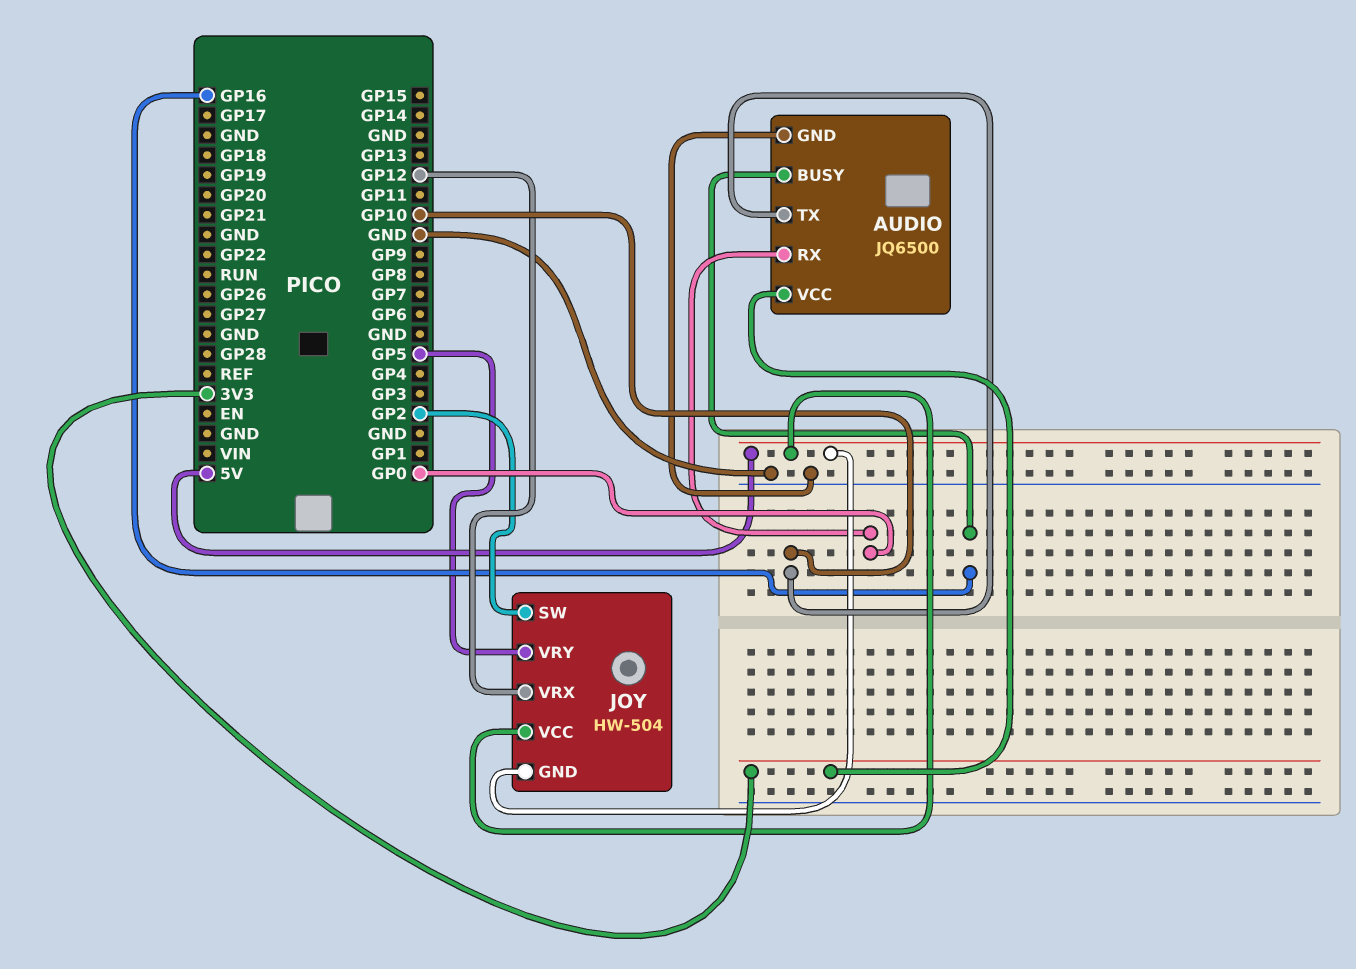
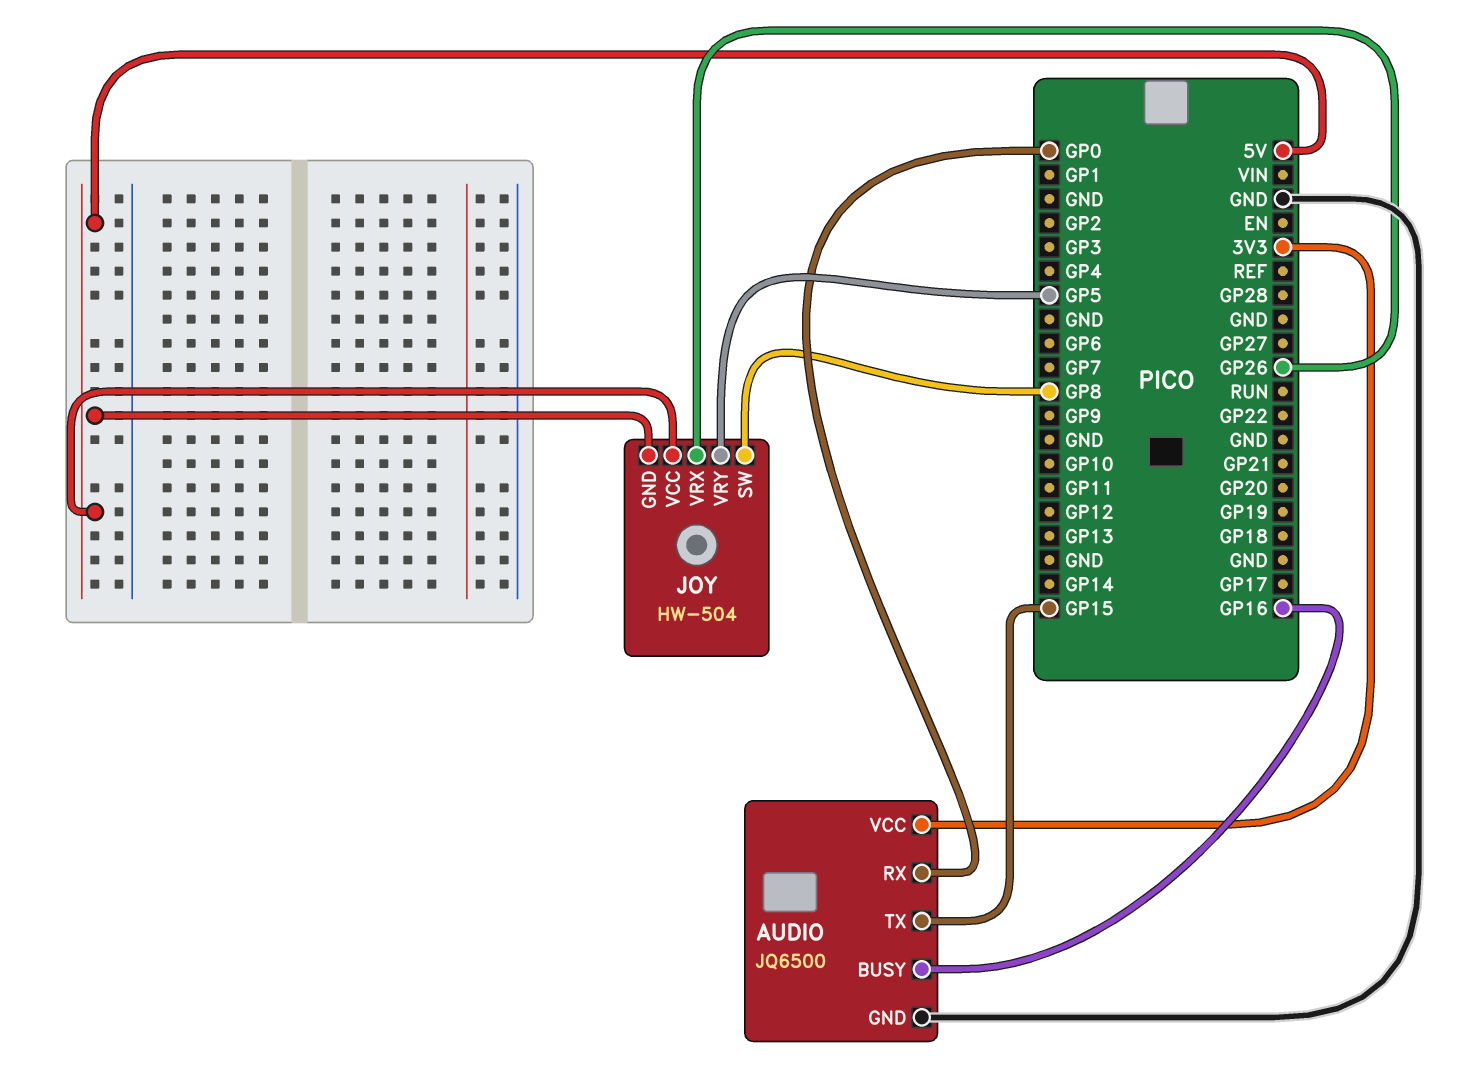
AUDIO pin TX: GP10 -> GP15
JOY pin SW: GP2 -> GP8
JOY pin VRX: GP12 -> GP26

